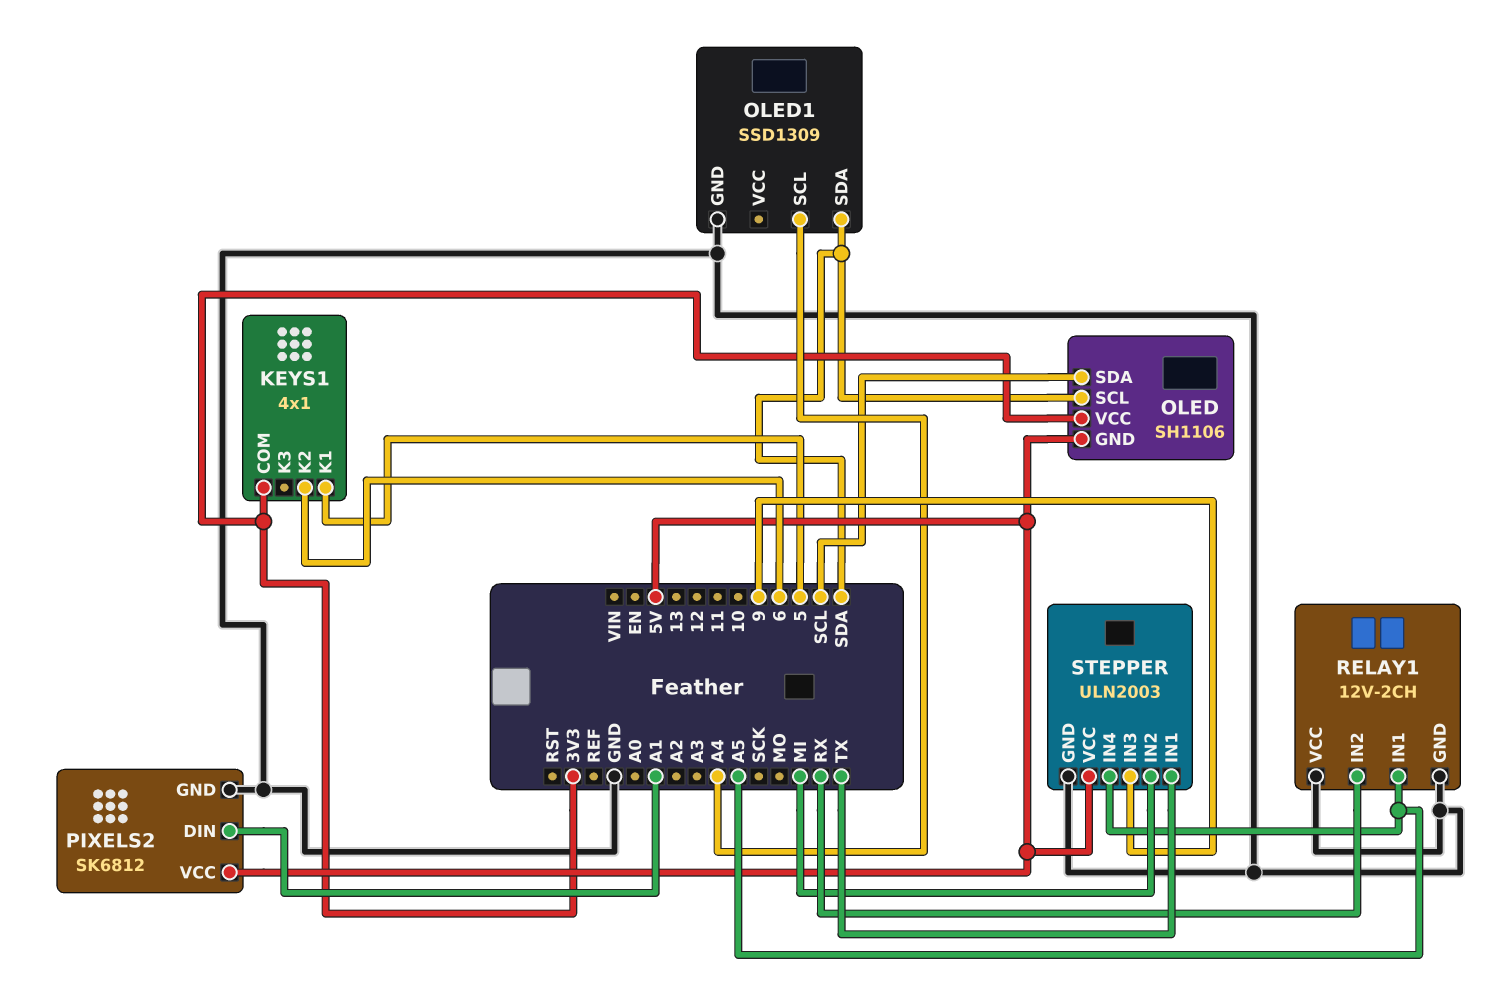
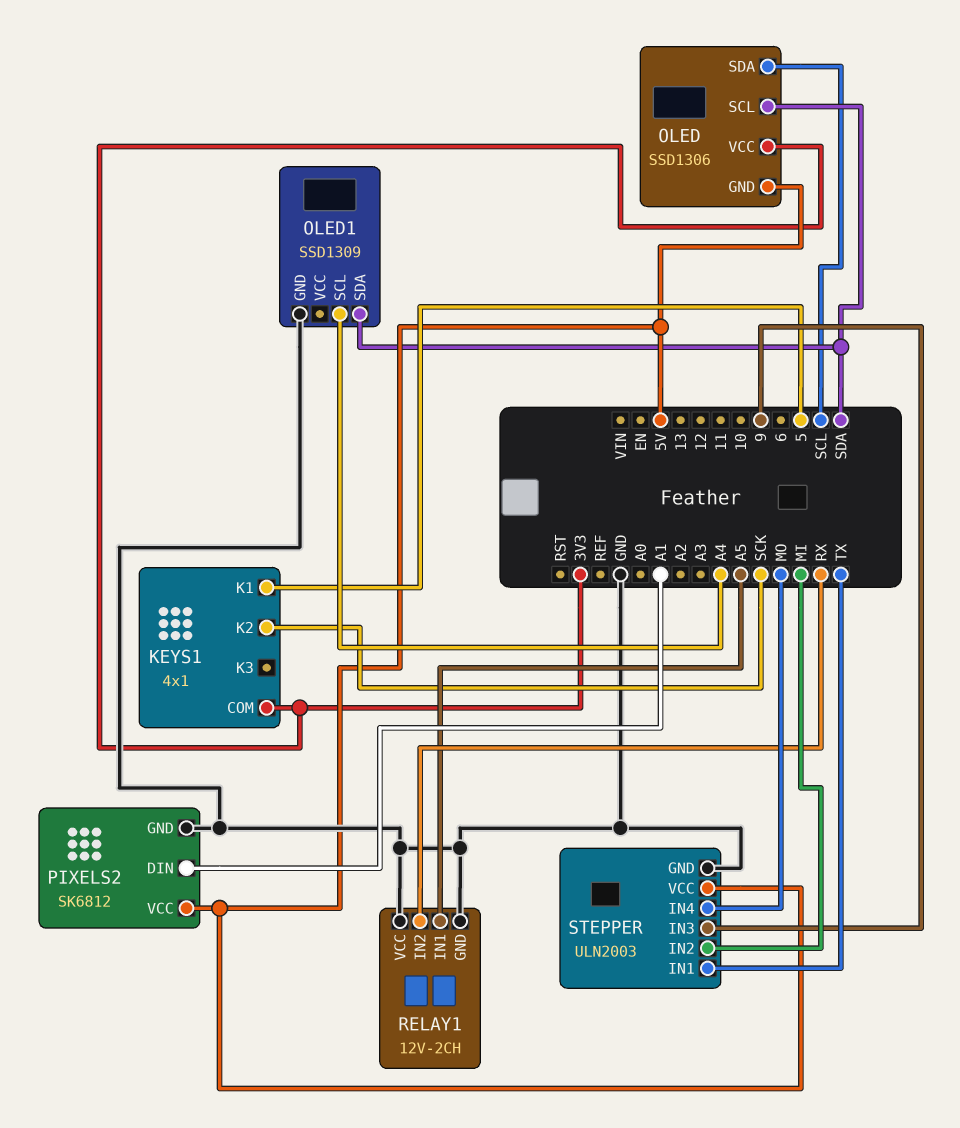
KEYS1 pin K2: 6 -> SCK
OLED: SH1106 -> SSD1306
STEPPER pin IN4: A5 -> MO

